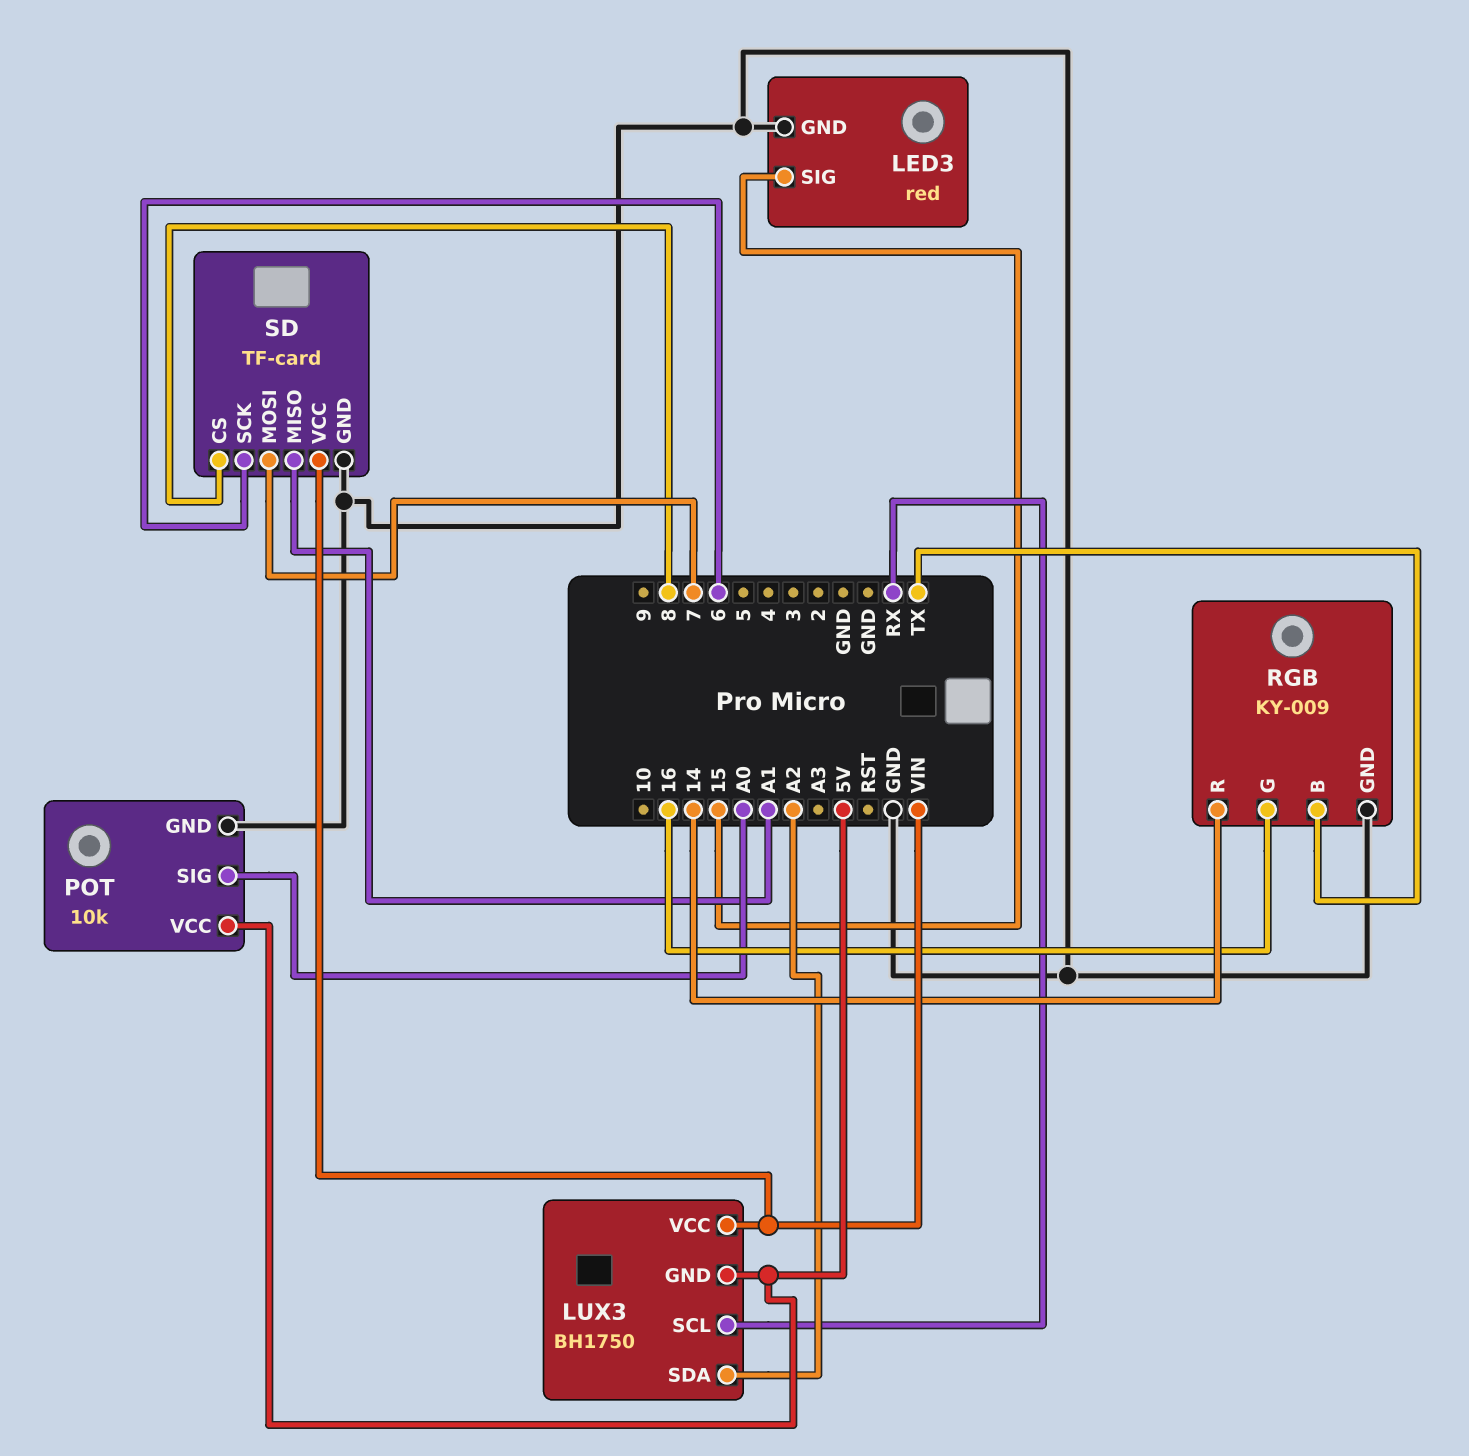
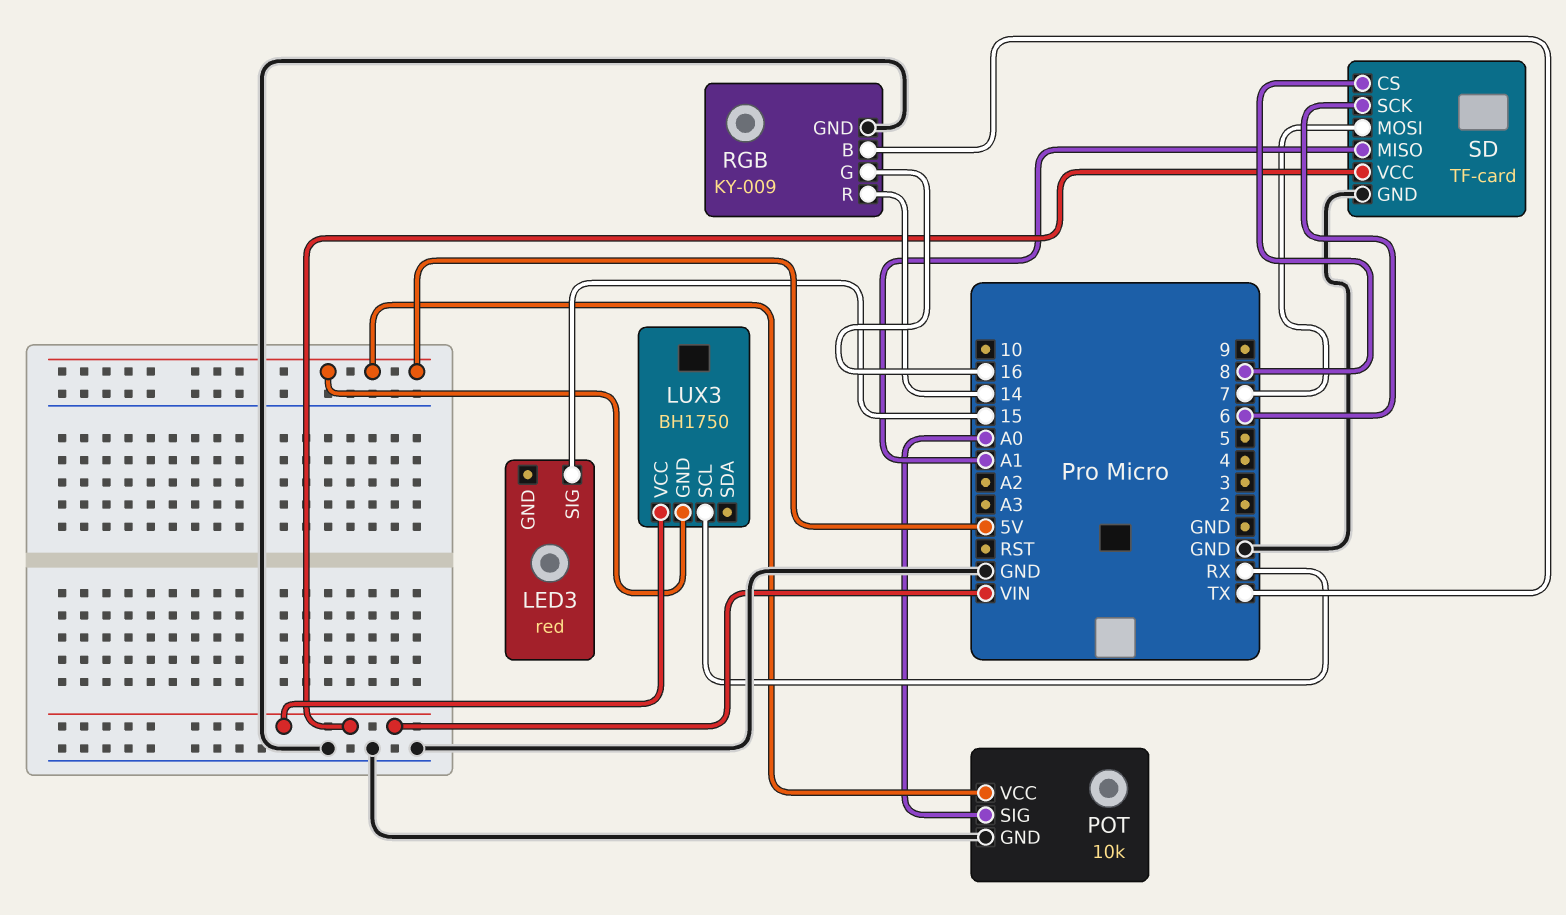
LED3 pin GND: GND -> none
LUX3 pin SDA: A2 -> none

